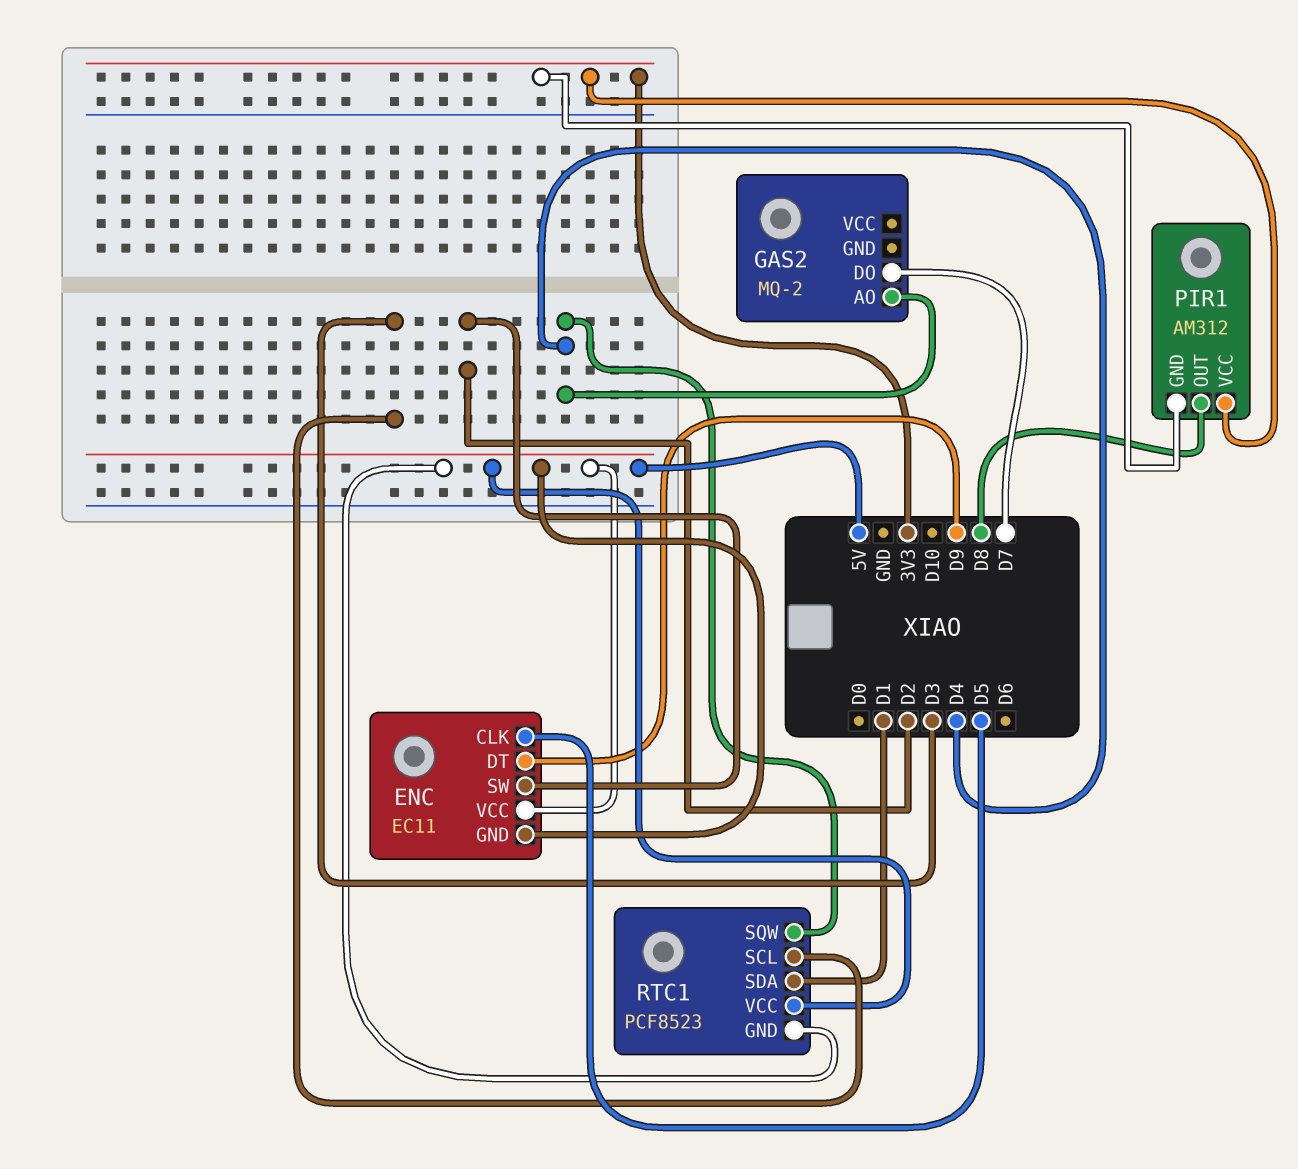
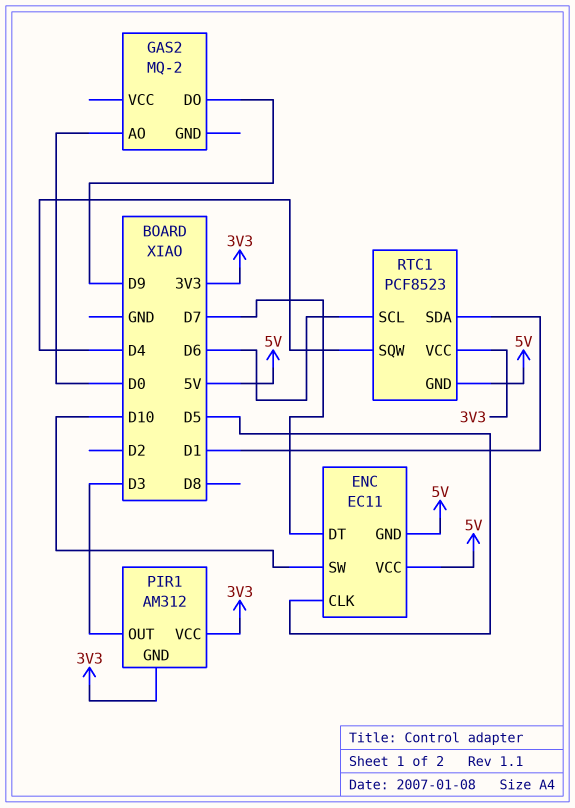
ENC pin DT: D9 -> D7
ENC pin SW: D2 -> D10
GAS2 pin AO: D4 -> D0
GAS2 pin DO: D7 -> D9
PIR1 pin OUT: D8 -> D3
RTC1 pin SCL: D3 -> D6
RTC1 pin VCC: 5V -> 3V3

